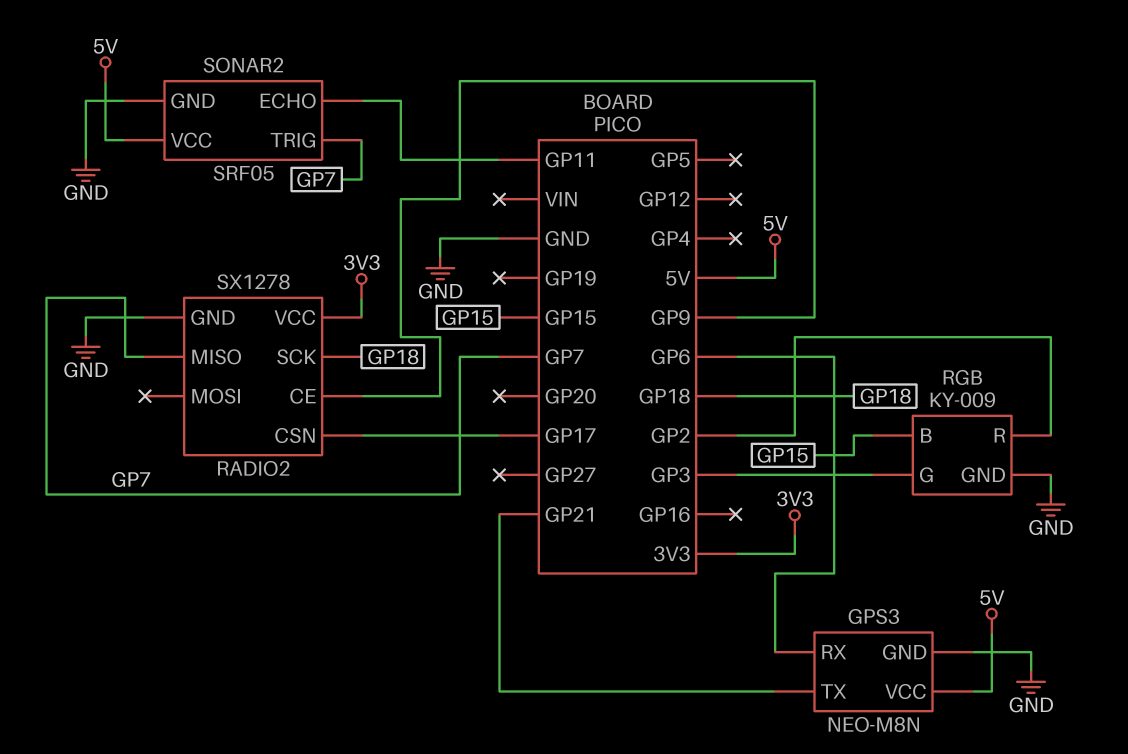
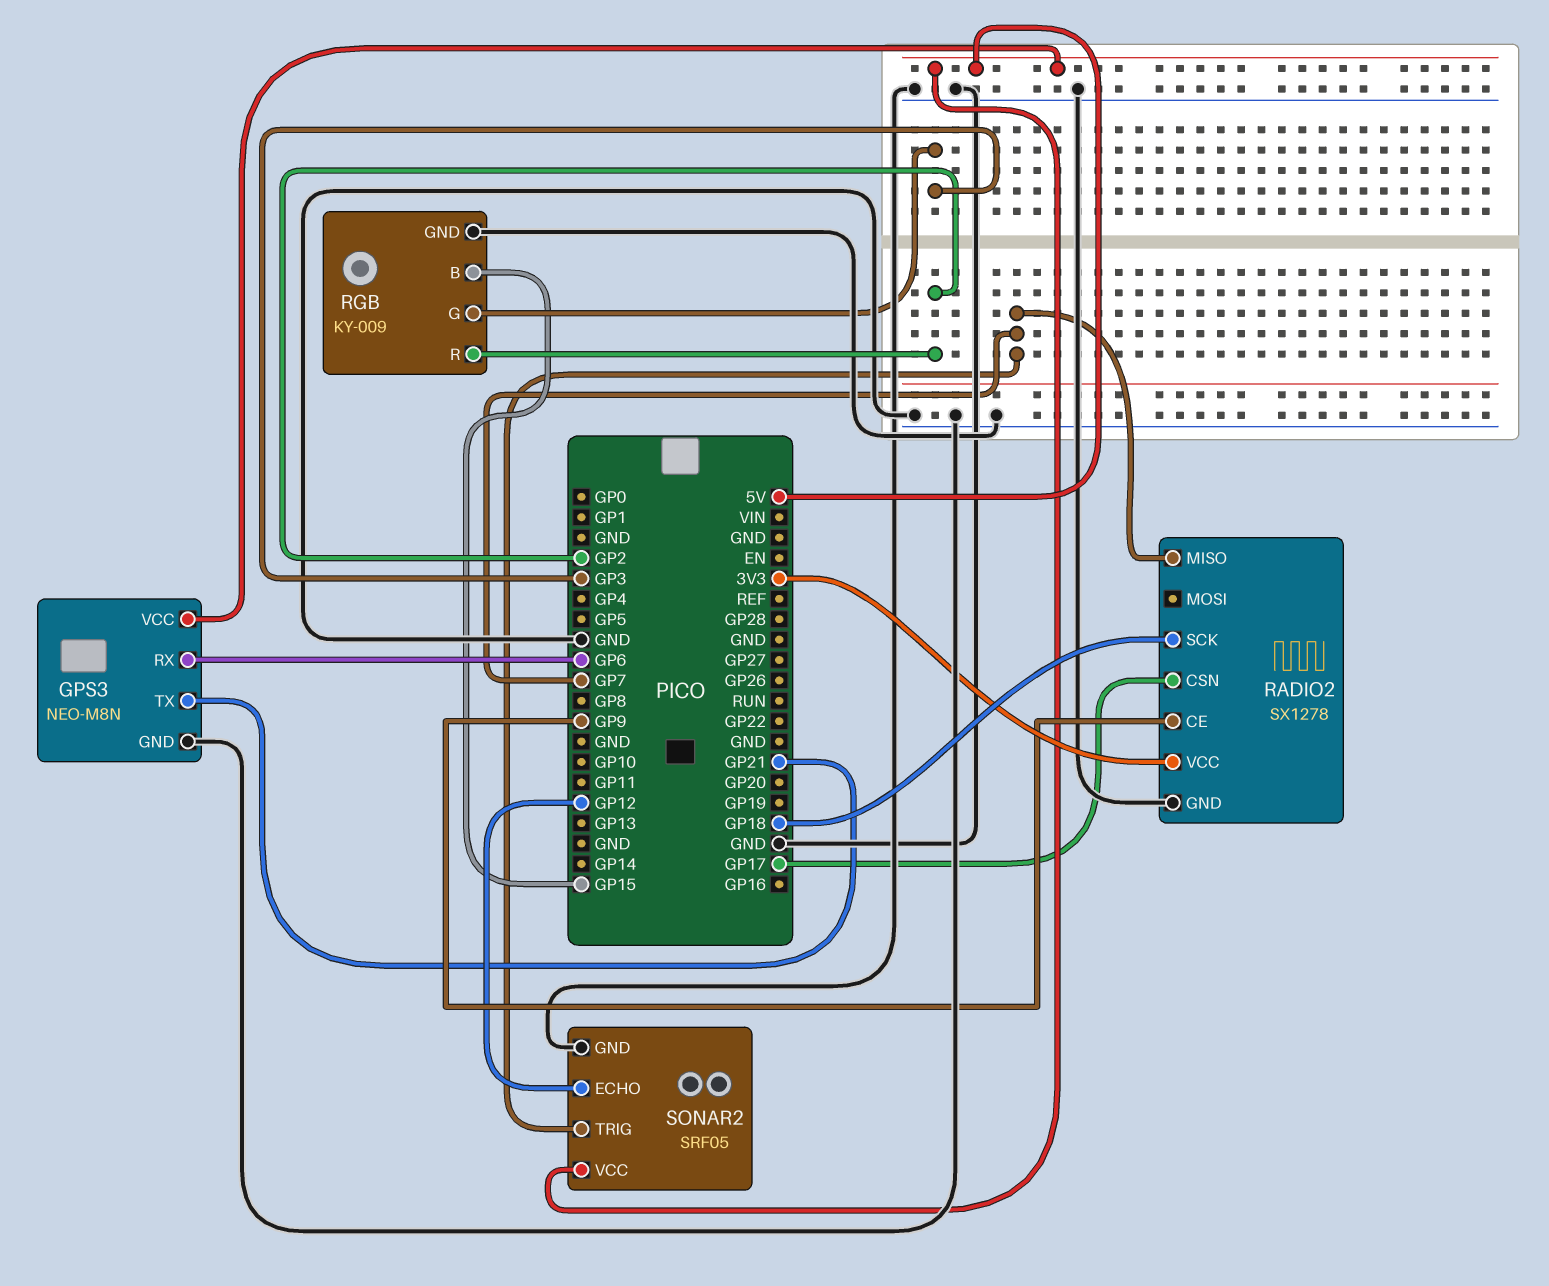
SONAR2 pin ECHO: GP11 -> GP12

